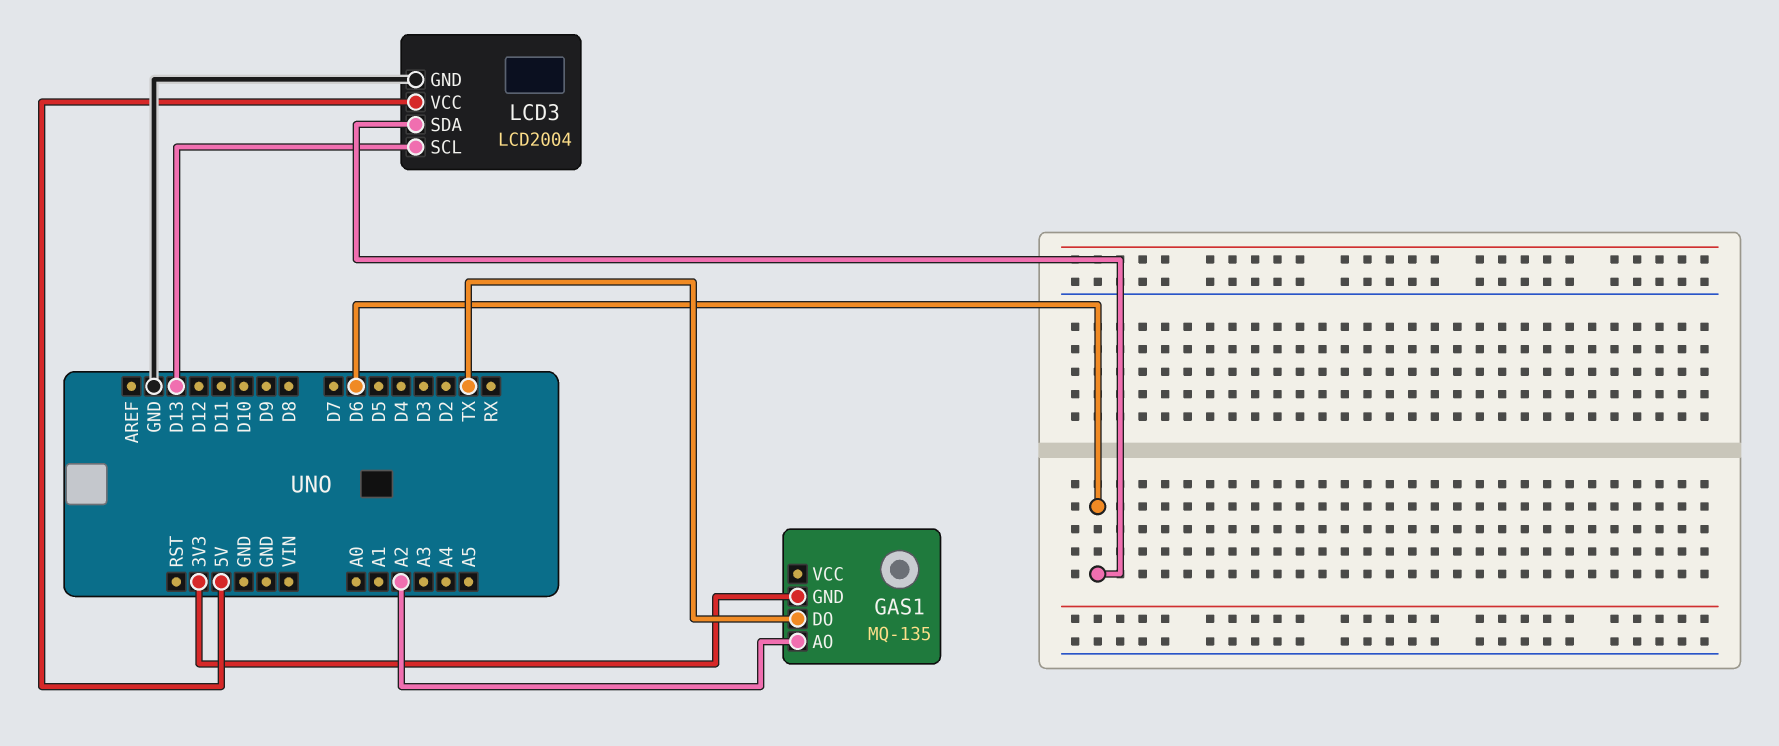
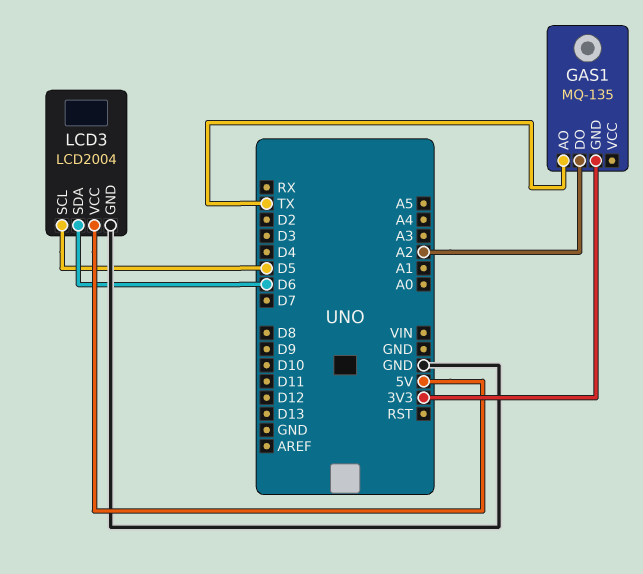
GAS1 pin AO: A2 -> TX
GAS1 pin DO: TX -> A2
LCD3 pin SCL: D13 -> D5

